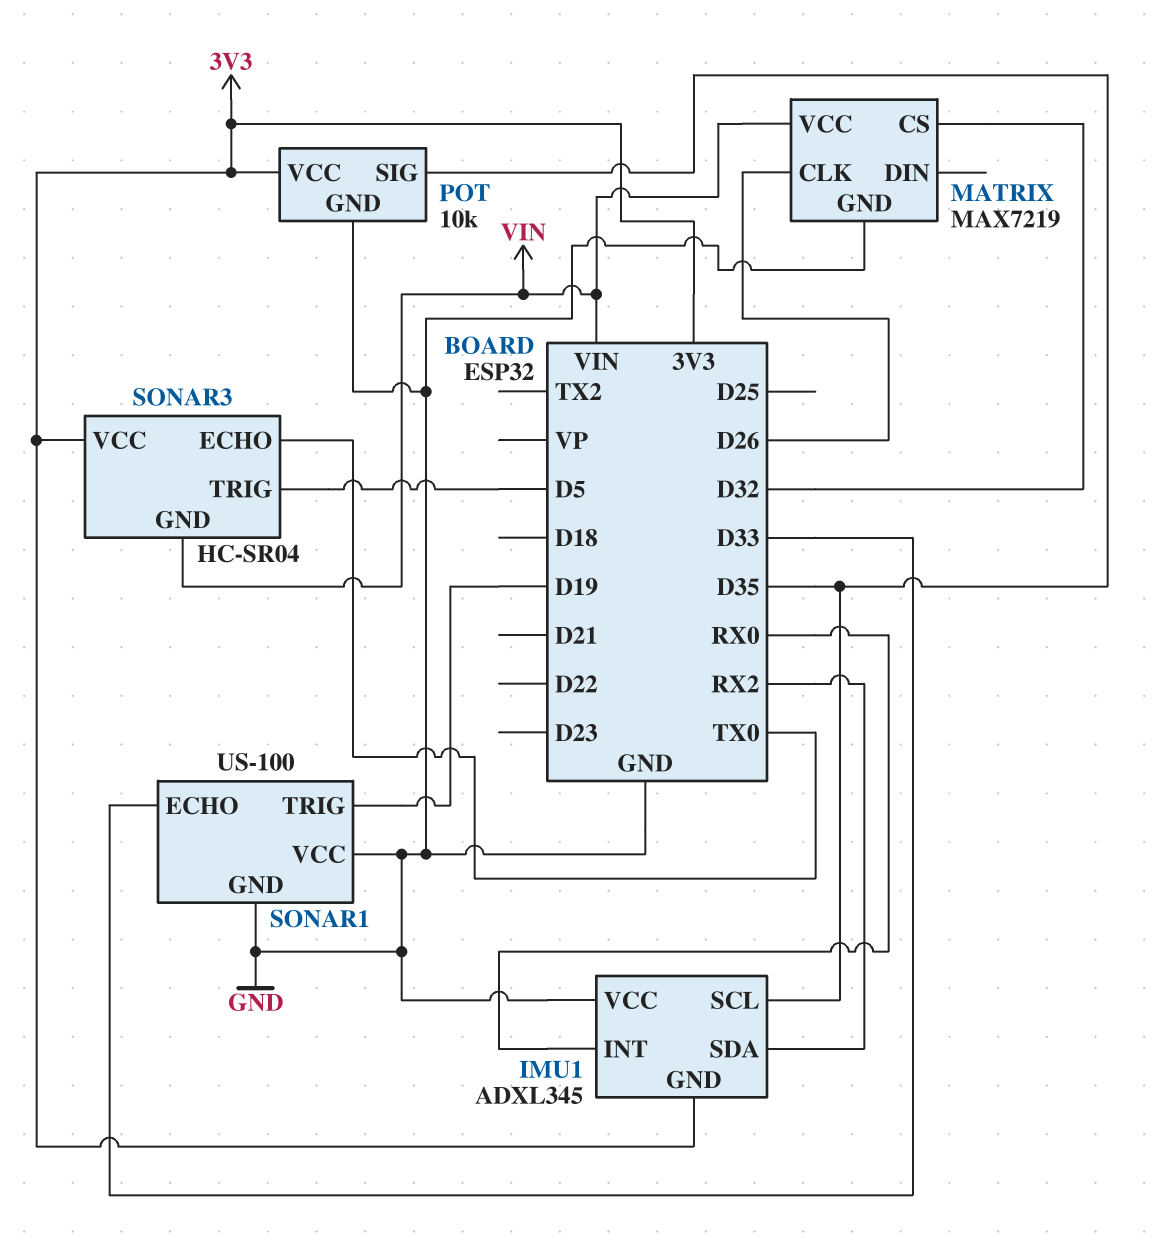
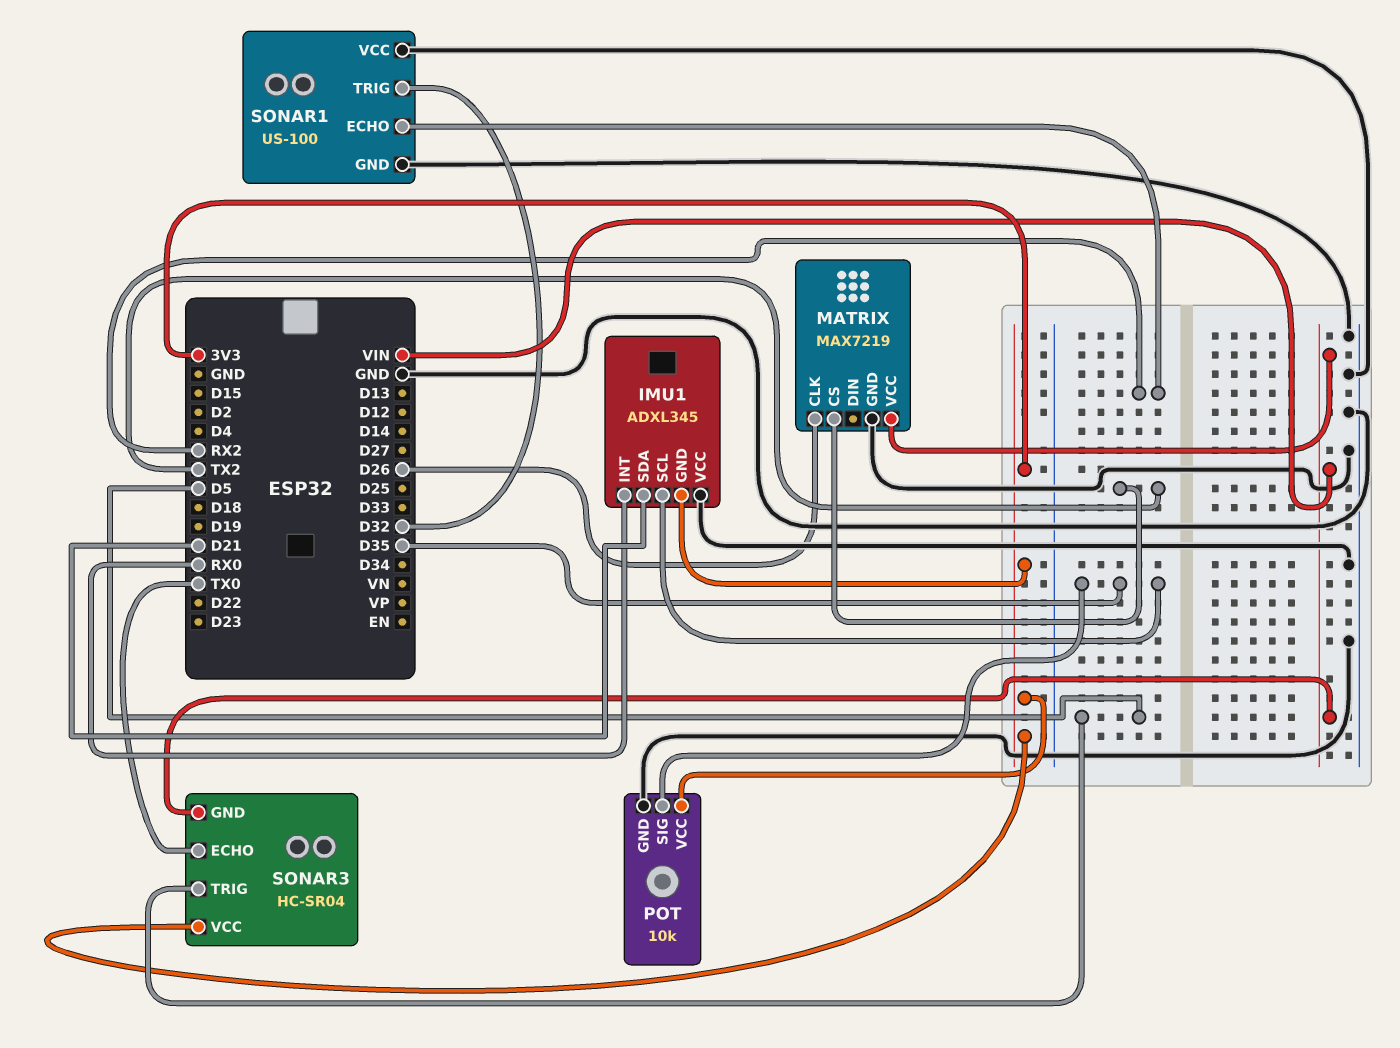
IMU1 pin SDA: RX2 -> D21
MATRIX pin CS: D32 -> TX2
SONAR1 pin ECHO: D33 -> RX2
SONAR1 pin TRIG: D19 -> D32

